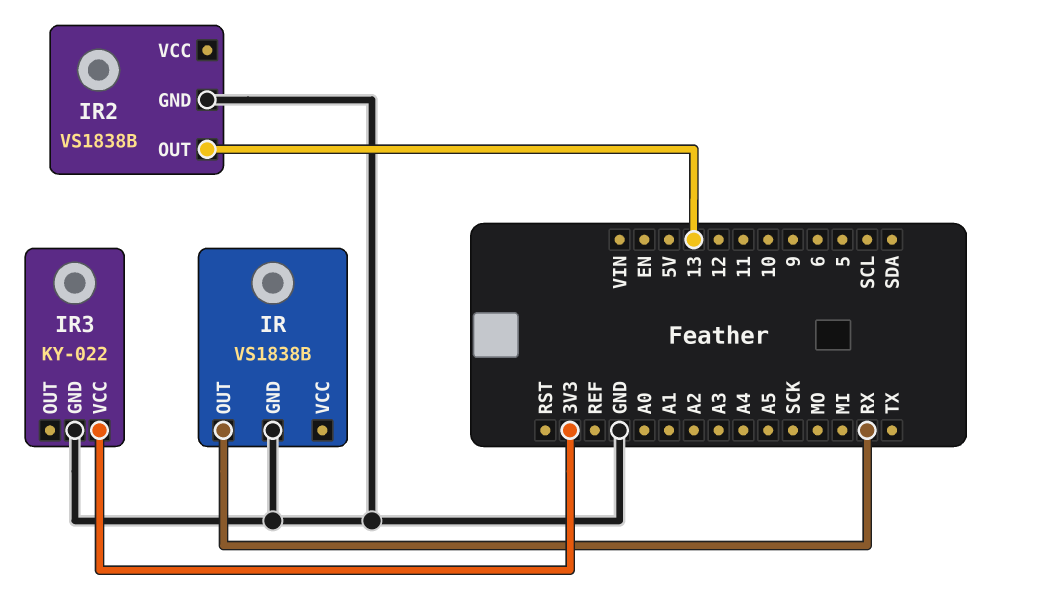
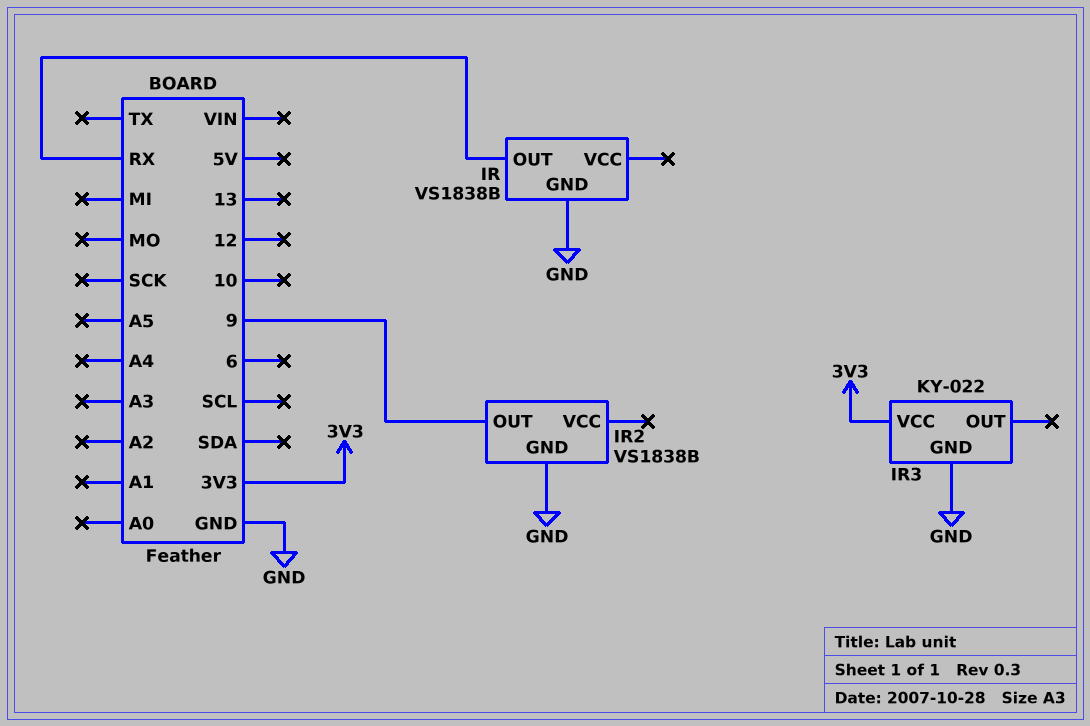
IR2 pin OUT: 13 -> 9

